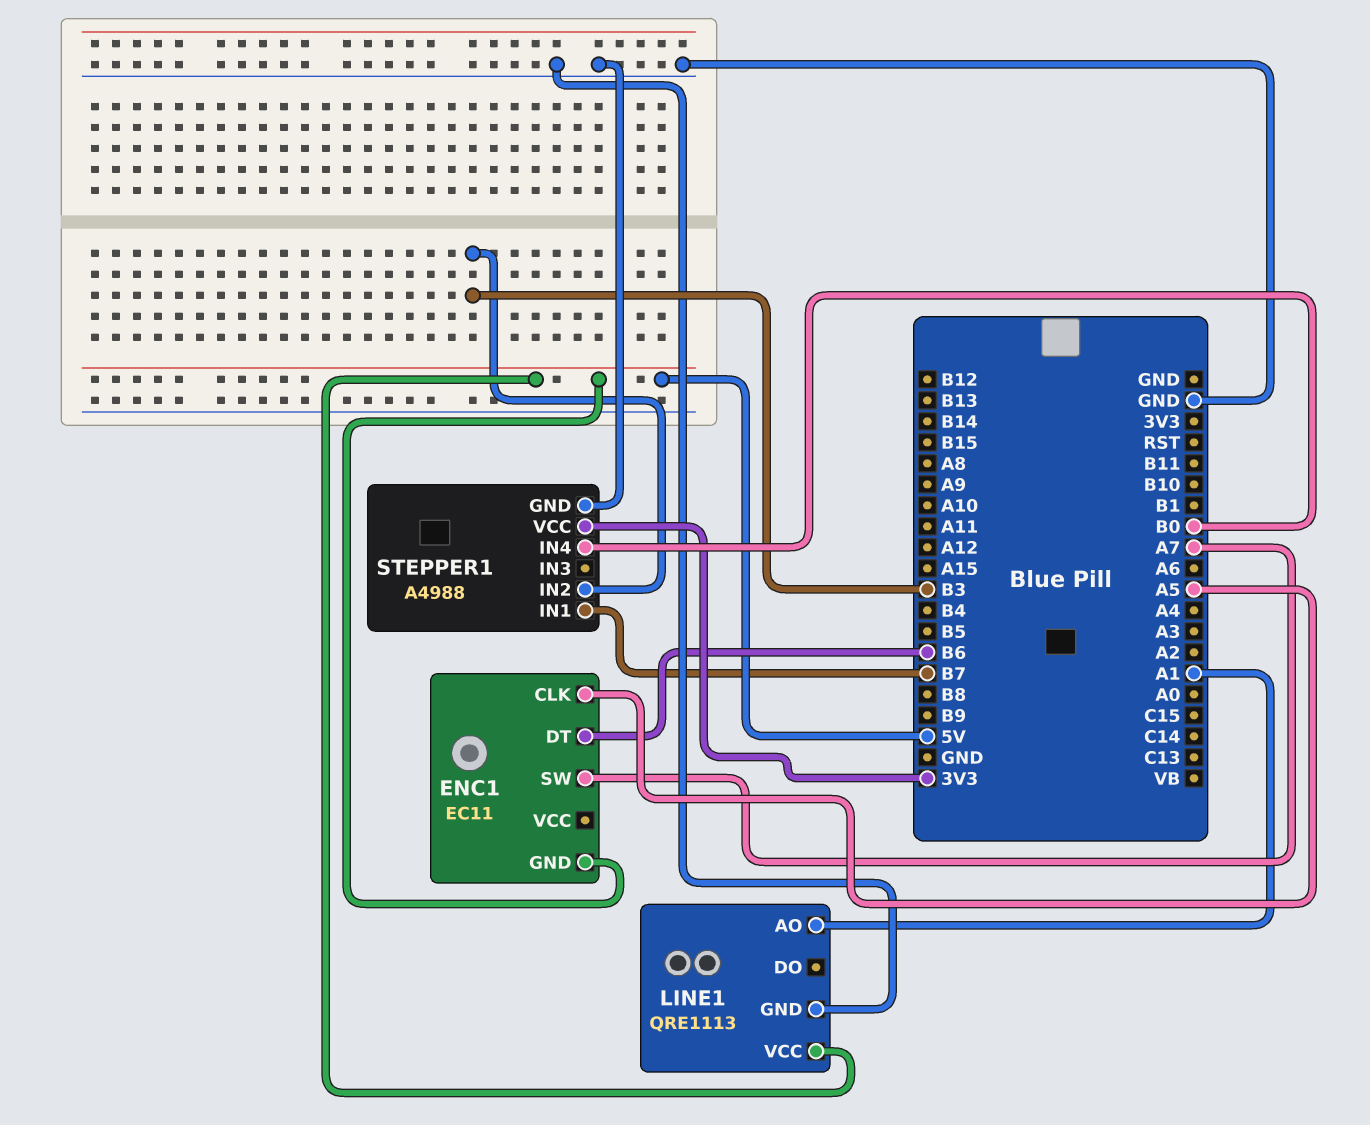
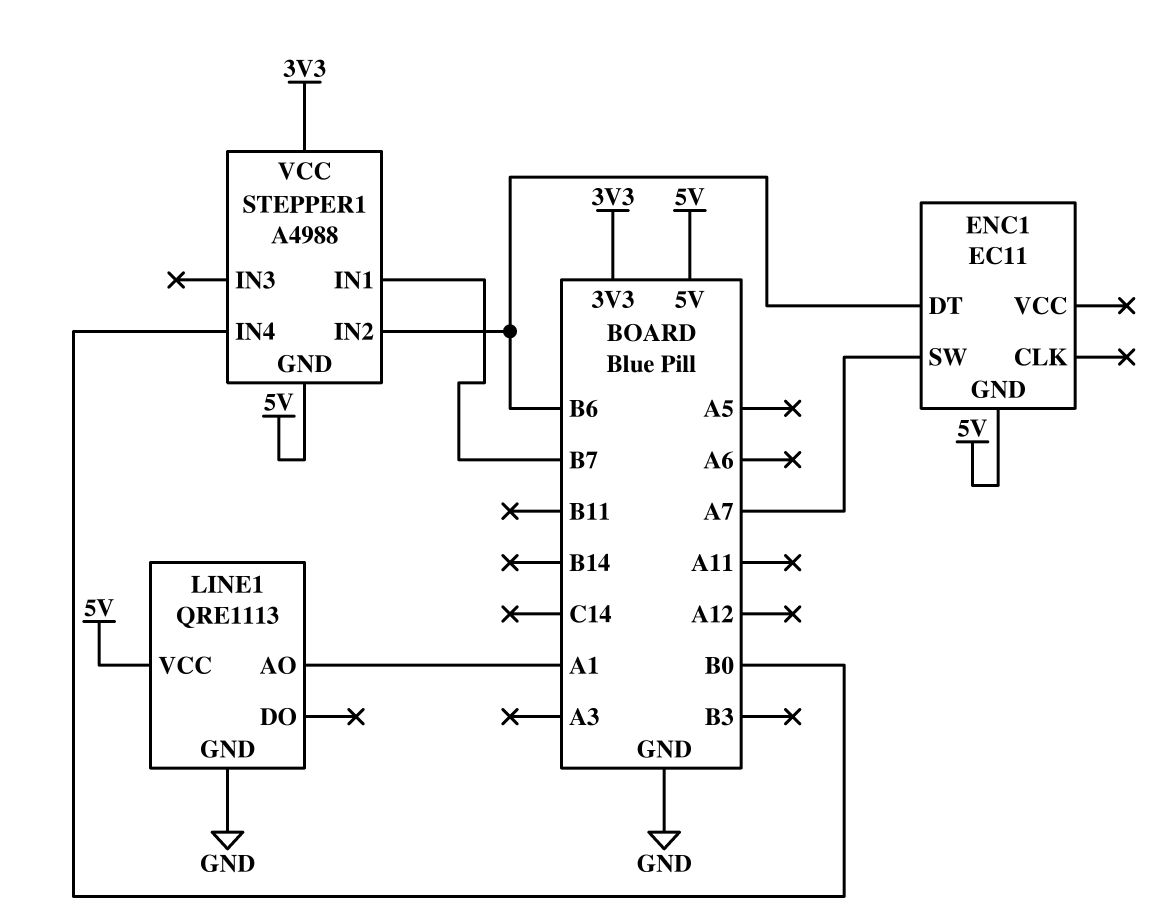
ENC1 pin CLK: A5 -> none
STEPPER1 pin GND: GND -> 5V
STEPPER1 pin IN2: B3 -> B6

